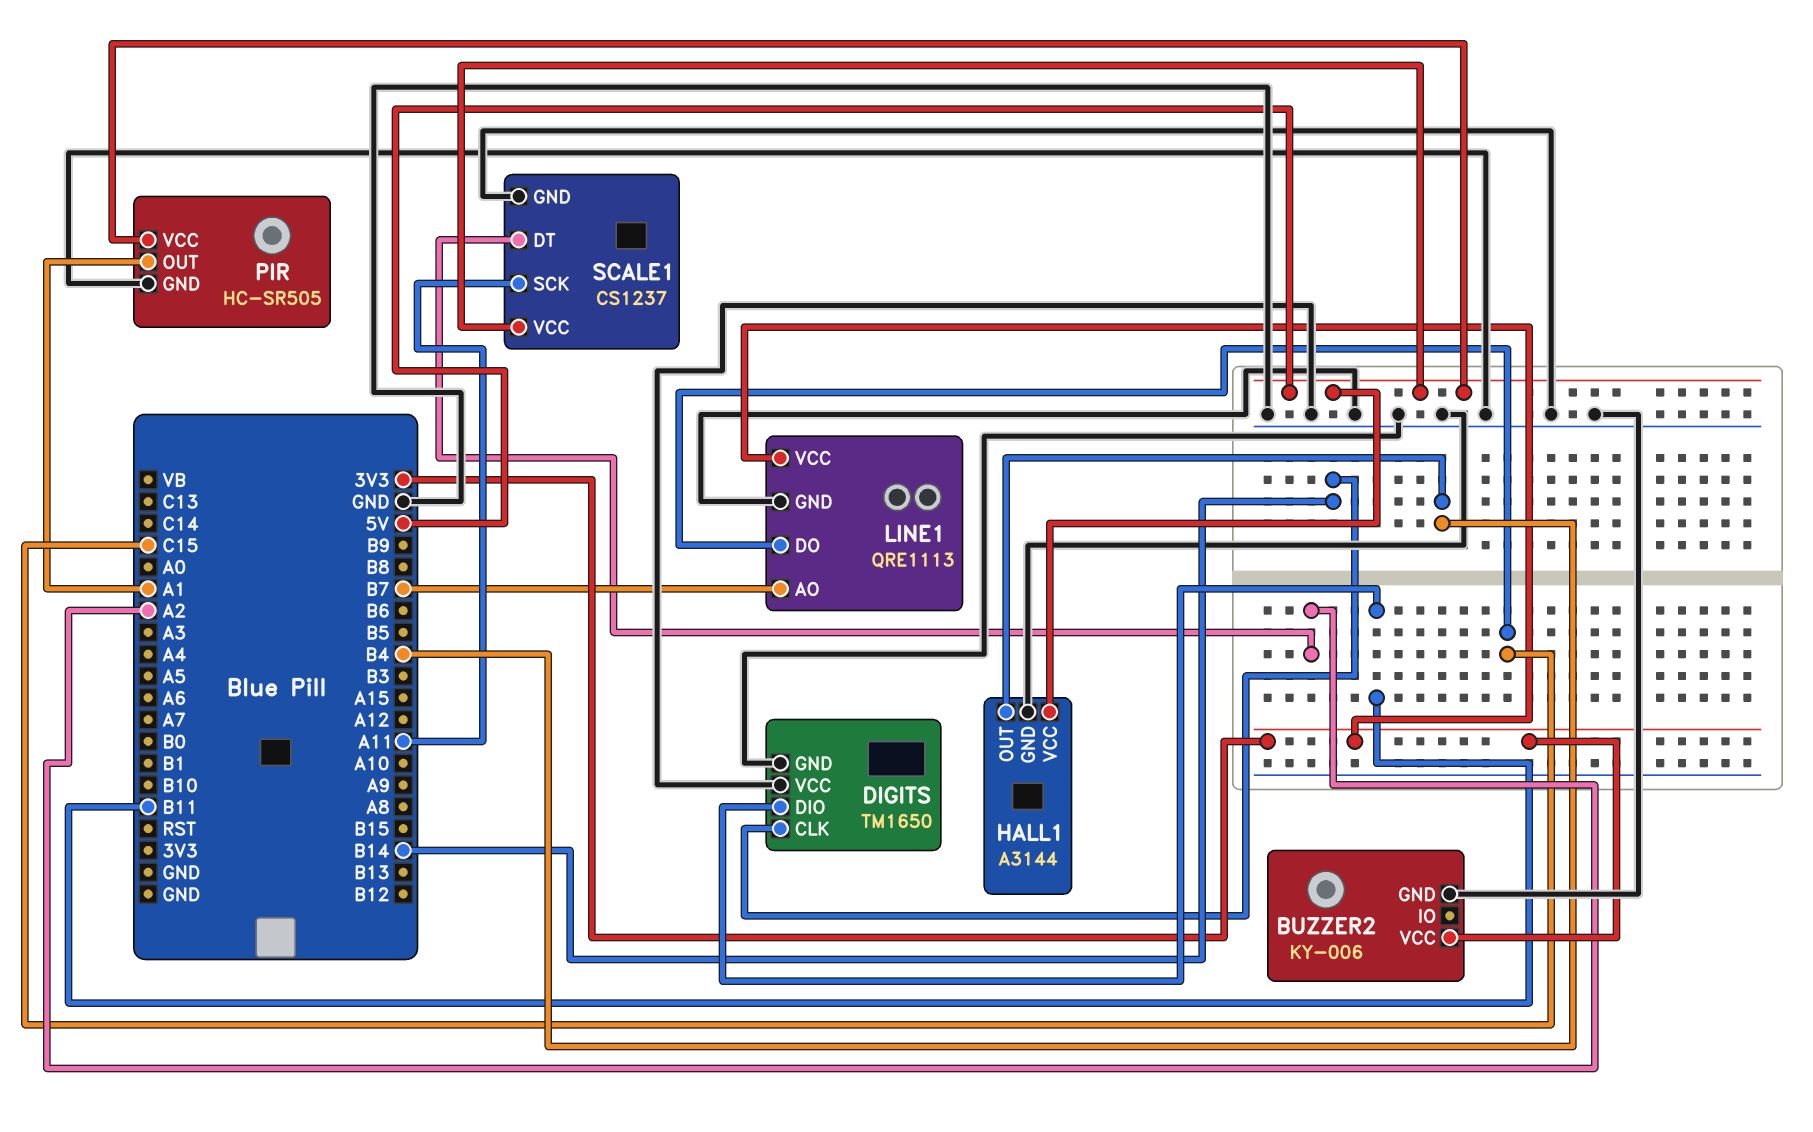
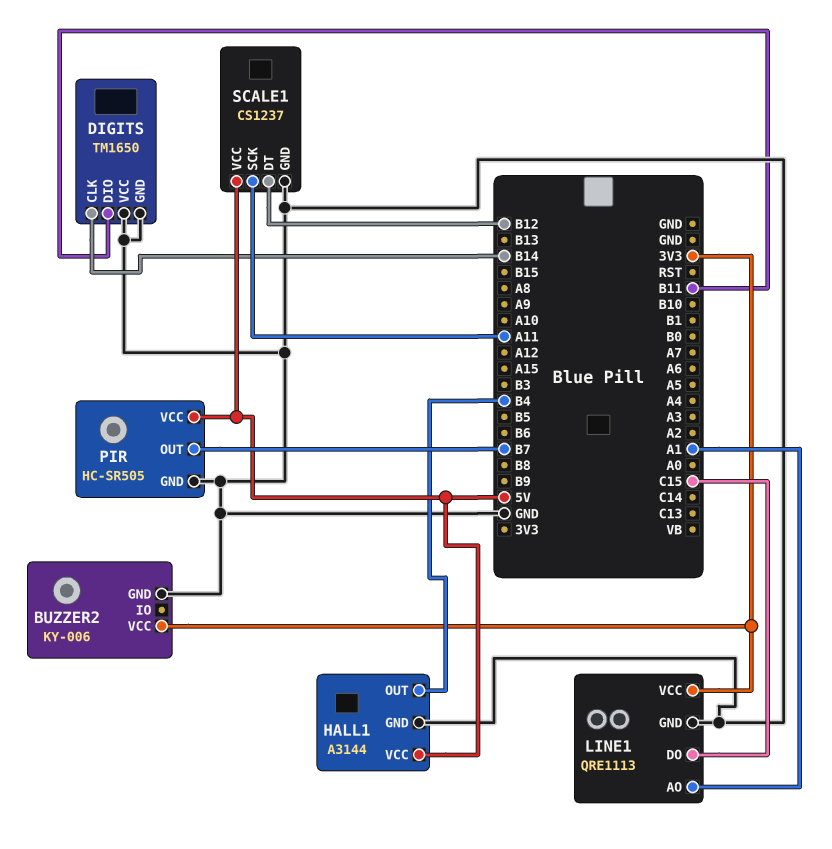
LINE1 pin AO: B7 -> A1
PIR pin OUT: A1 -> B7
SCALE1 pin DT: A2 -> B12

